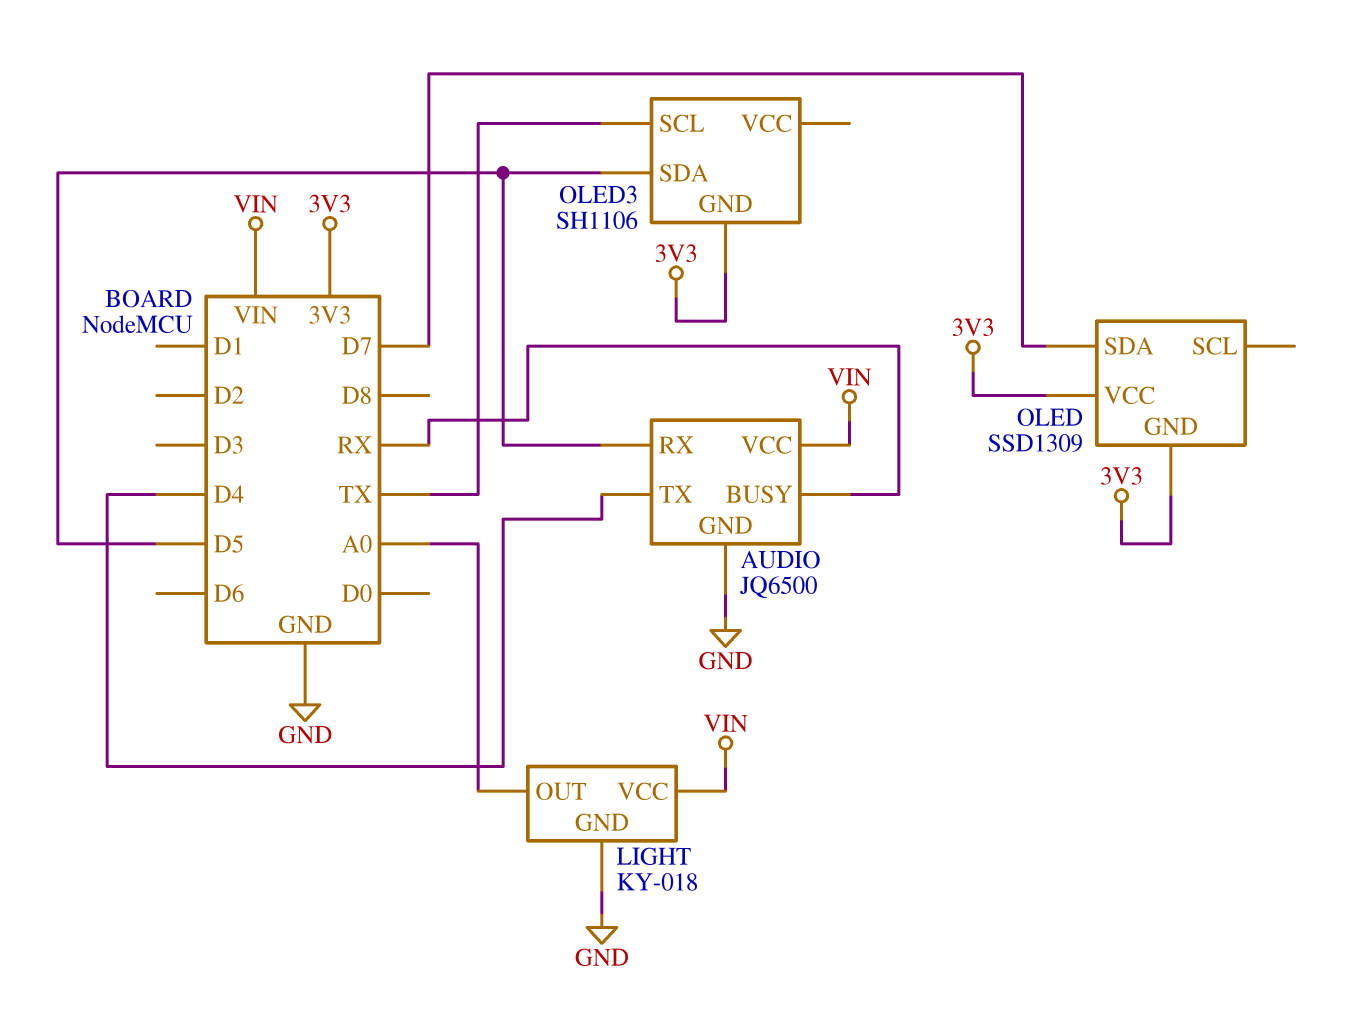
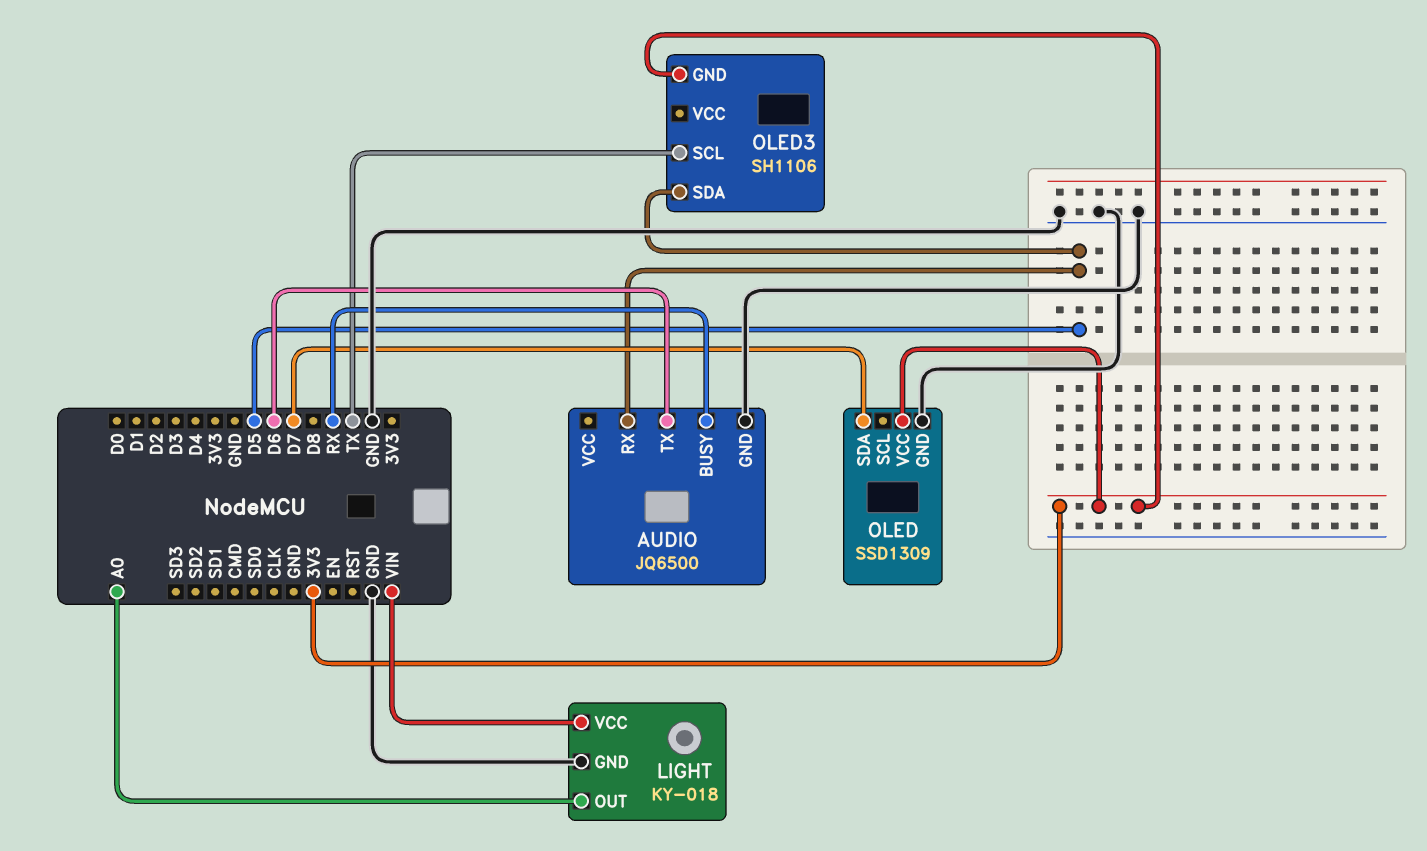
AUDIO pin TX: D4 -> D6
AUDIO pin VCC: VIN -> none
OLED pin GND: 3V3 -> GND

